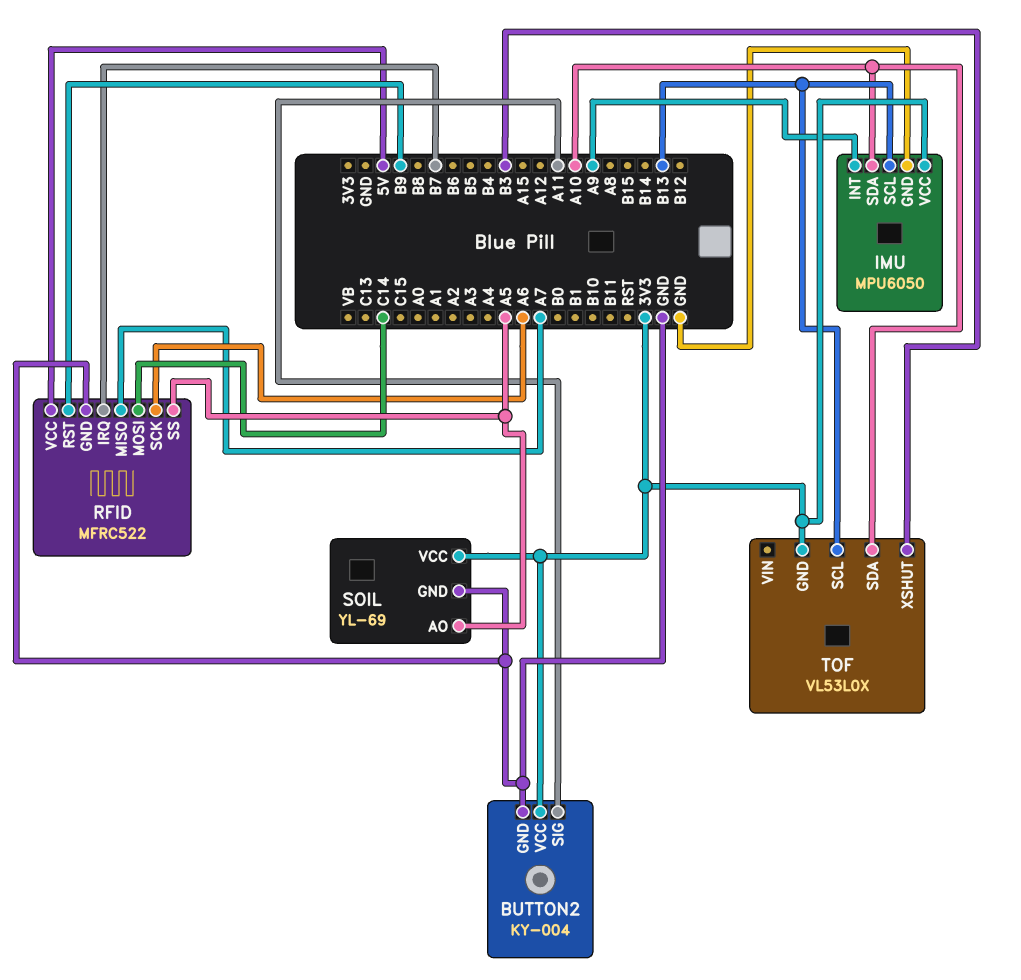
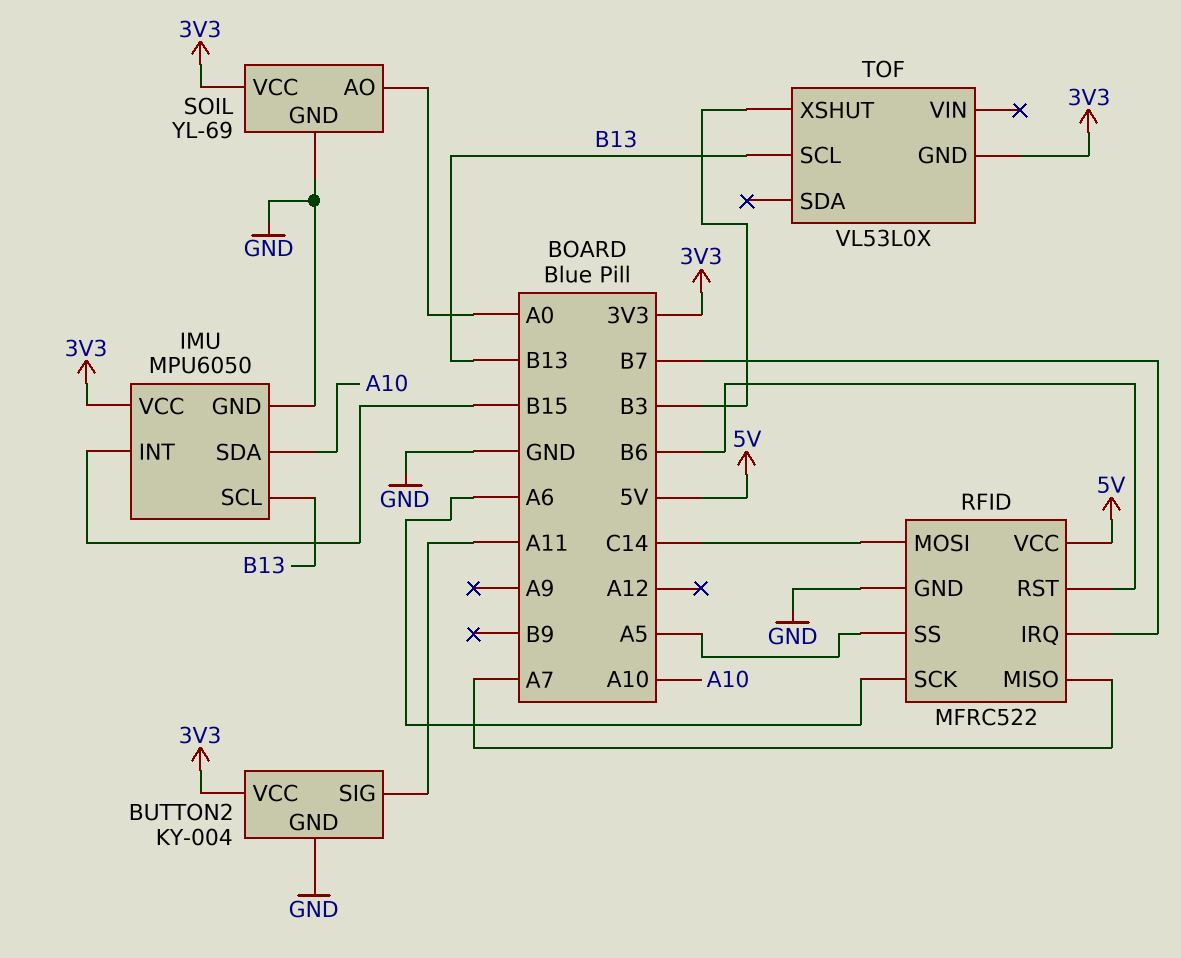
IMU pin INT: A9 -> B15
RFID pin RST: B9 -> B6
SOIL pin AO: A5 -> A0
TOF pin SDA: A10 -> none

